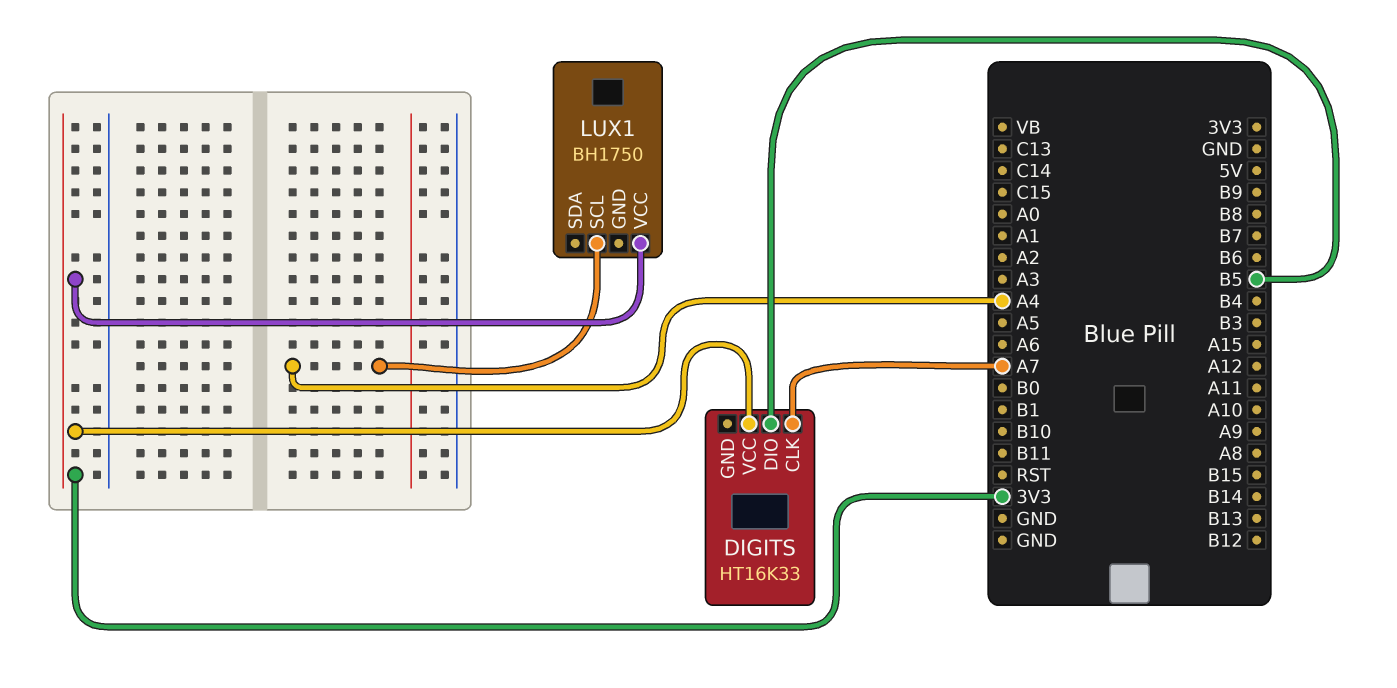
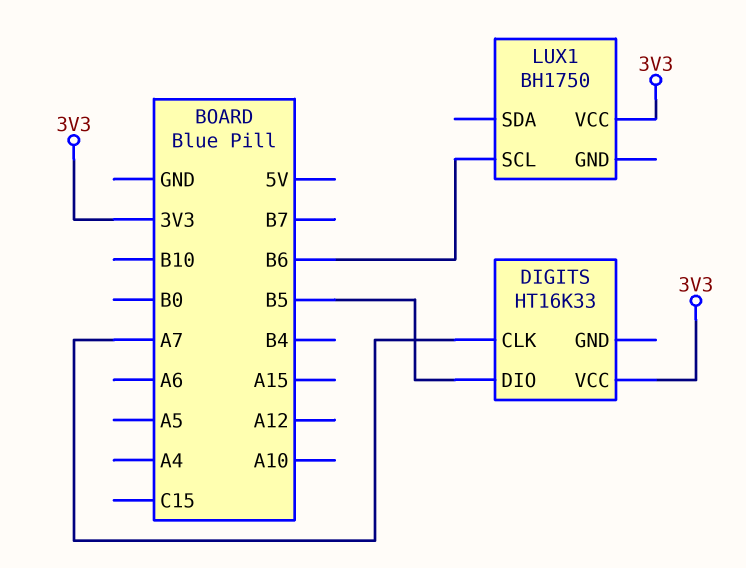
LUX1 pin SCL: A4 -> B6

